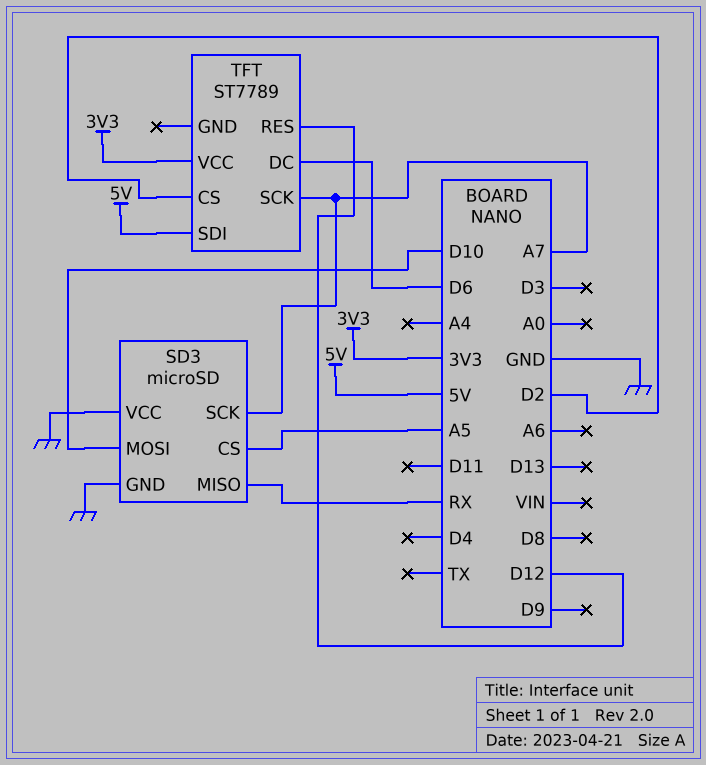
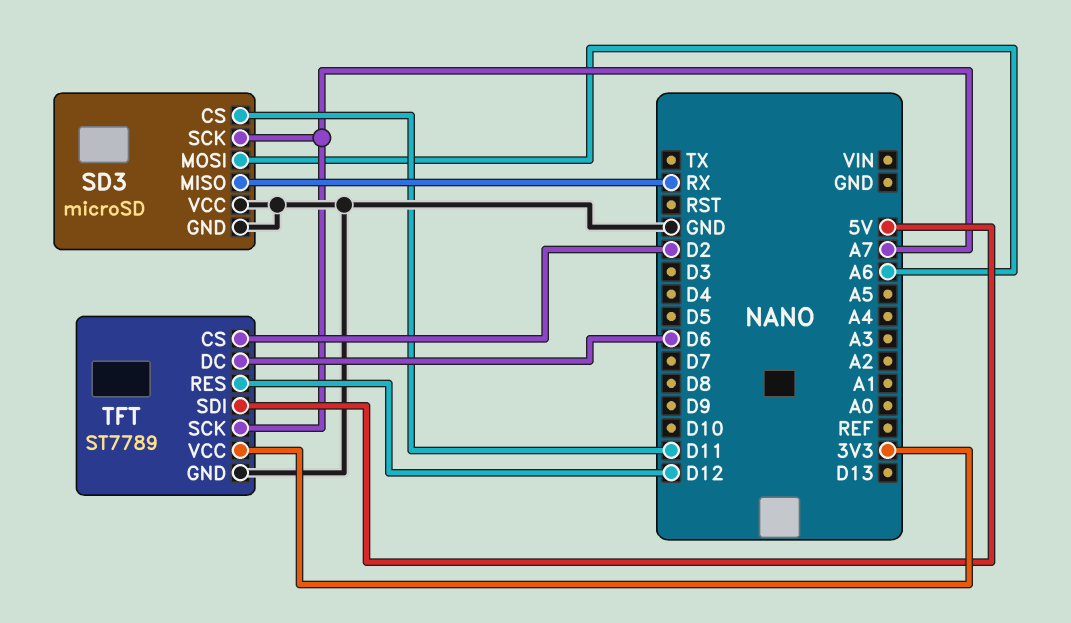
SD3 pin CS: A5 -> D11
SD3 pin MOSI: D10 -> A6
TFT pin GND: none -> GND

